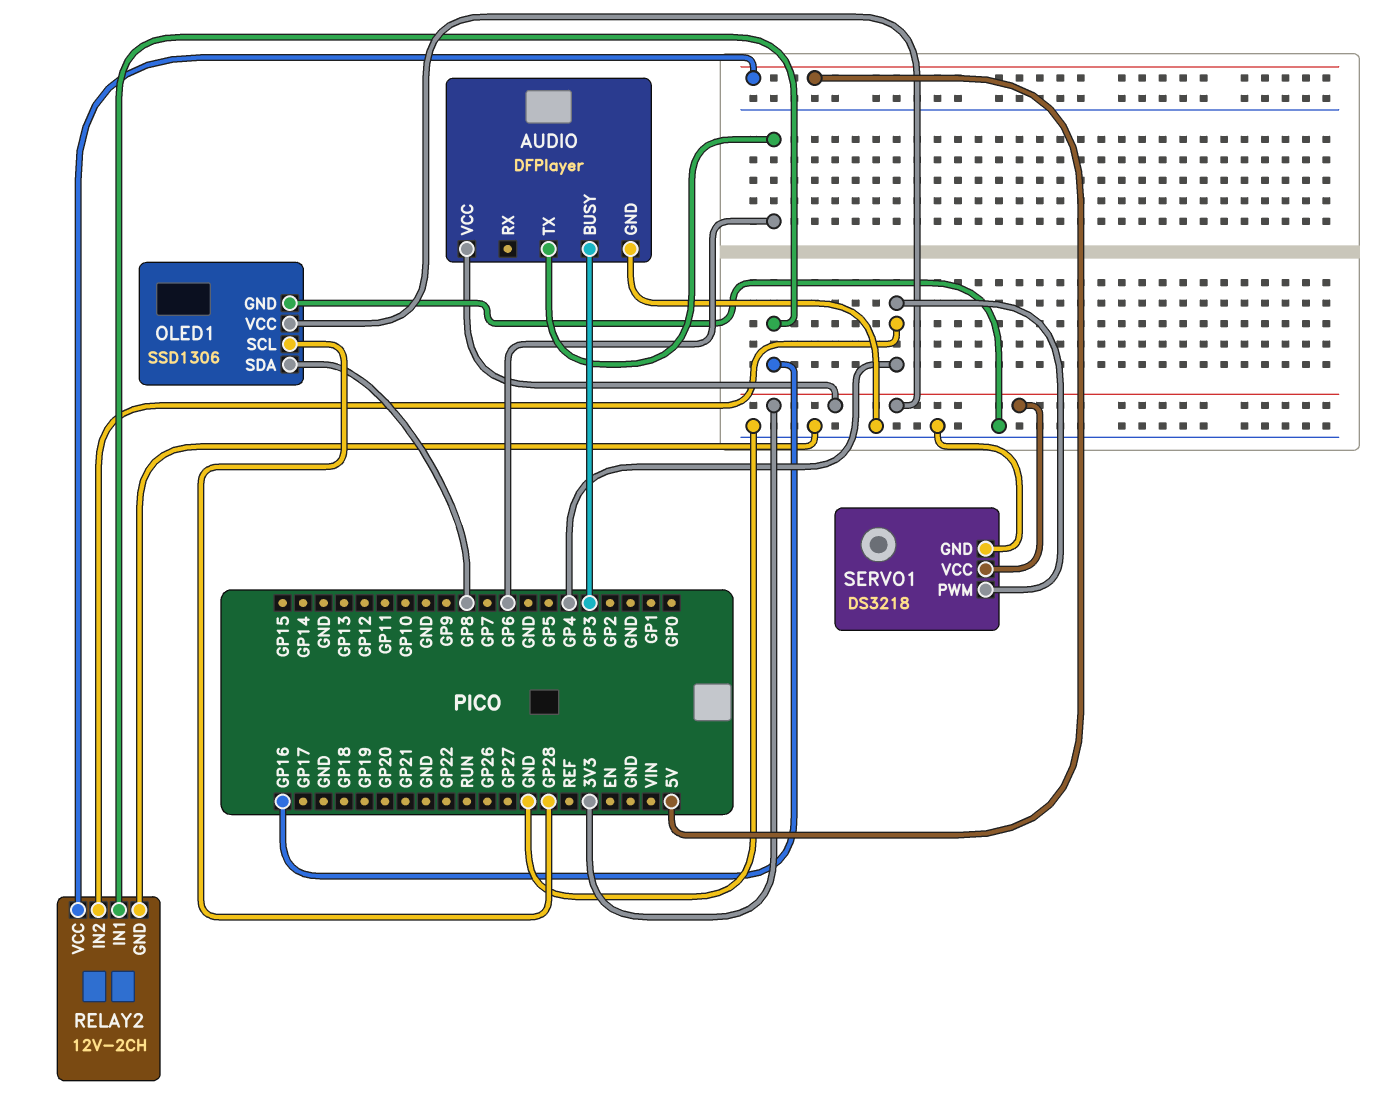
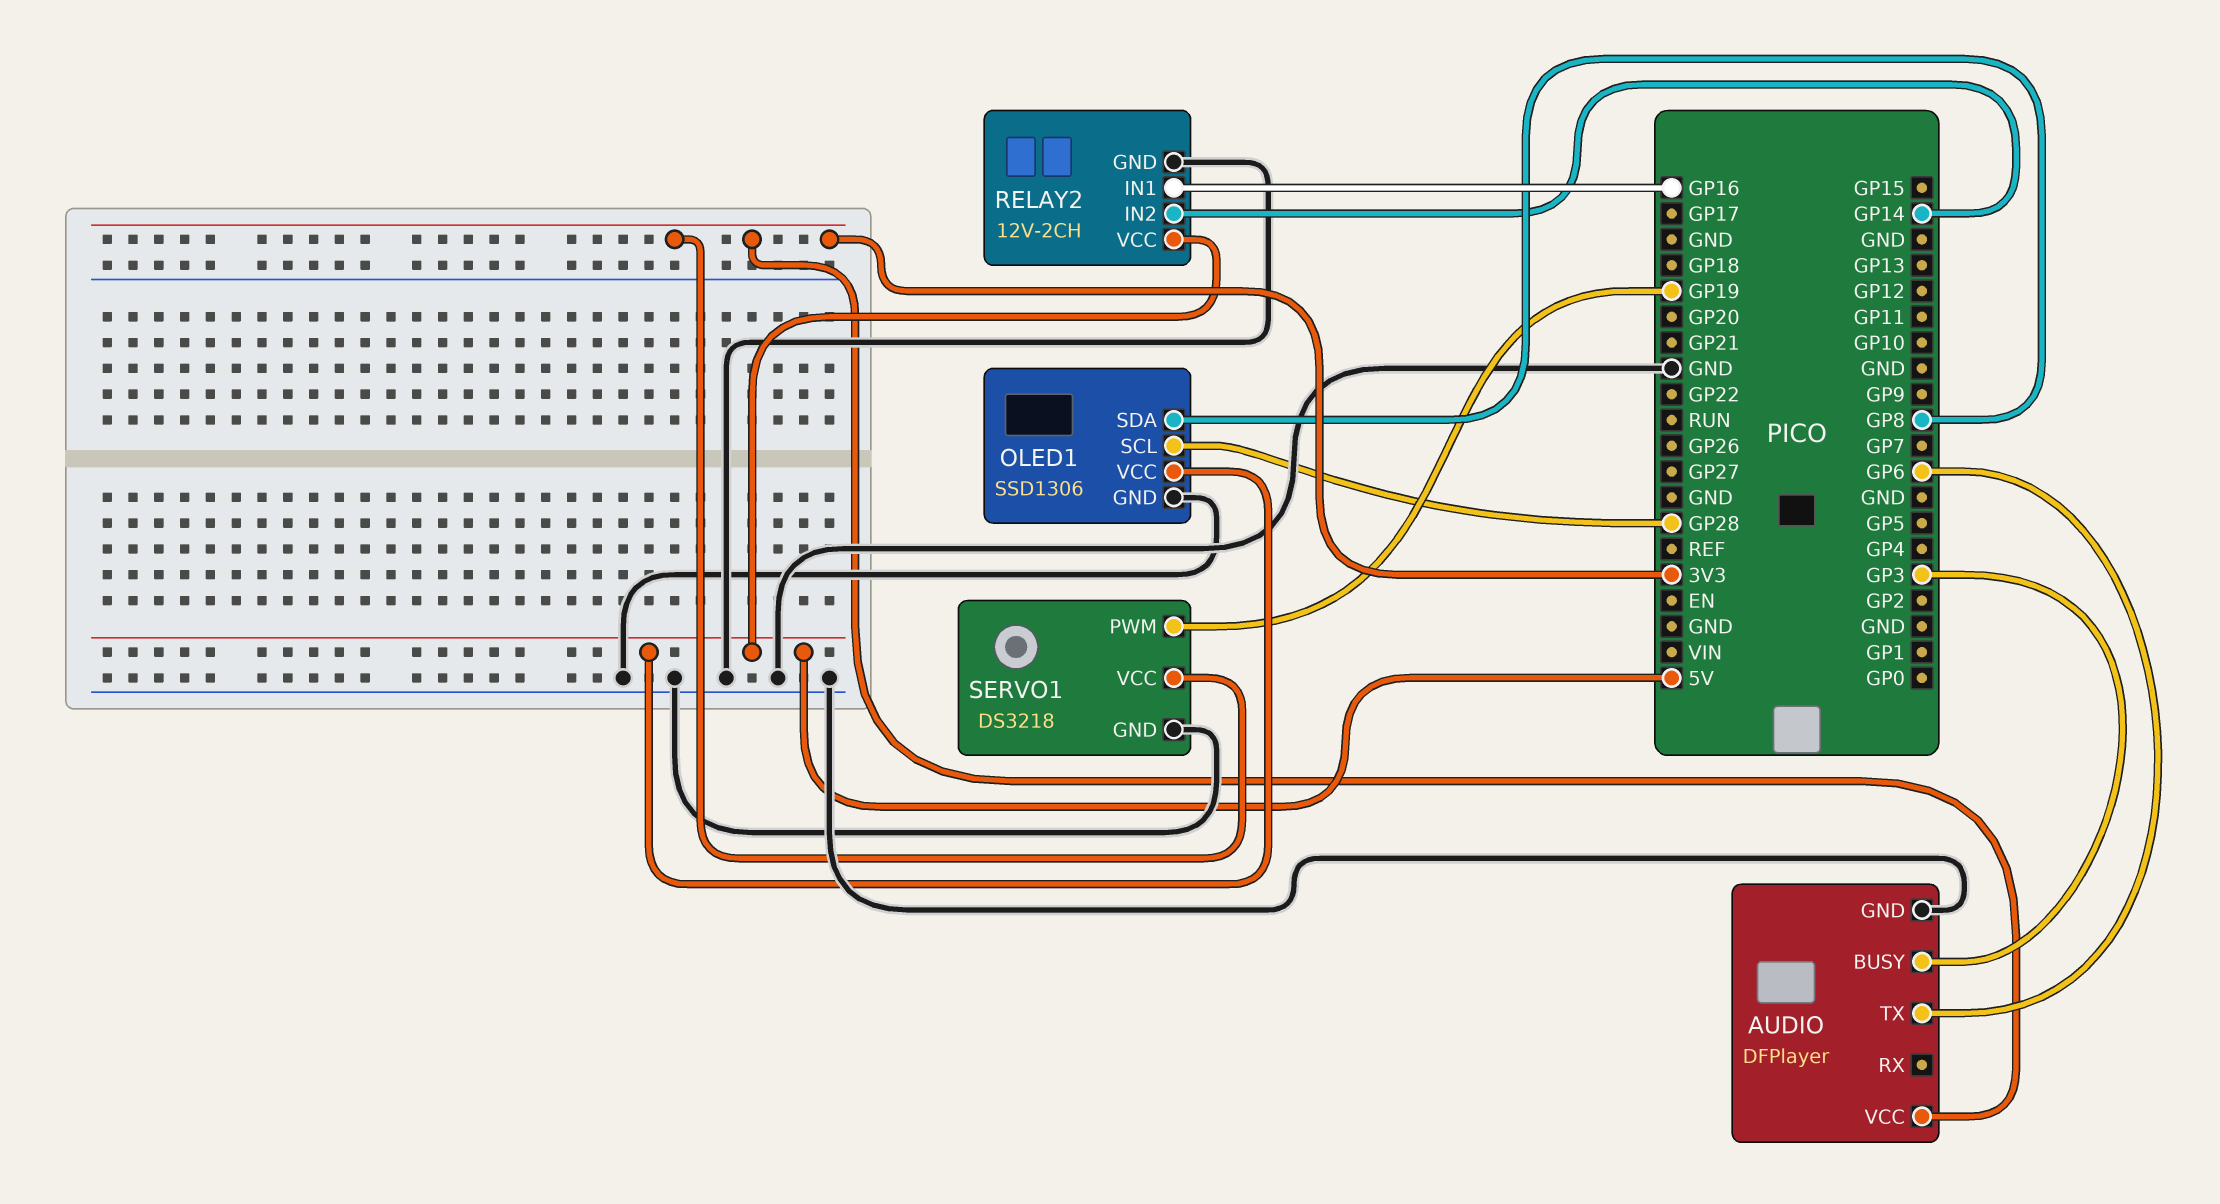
OLED1 pin VCC: 3V3 -> 5V
RELAY2 pin IN2: GP4 -> GP14
SERVO1 pin PWM: GP4 -> GP19

